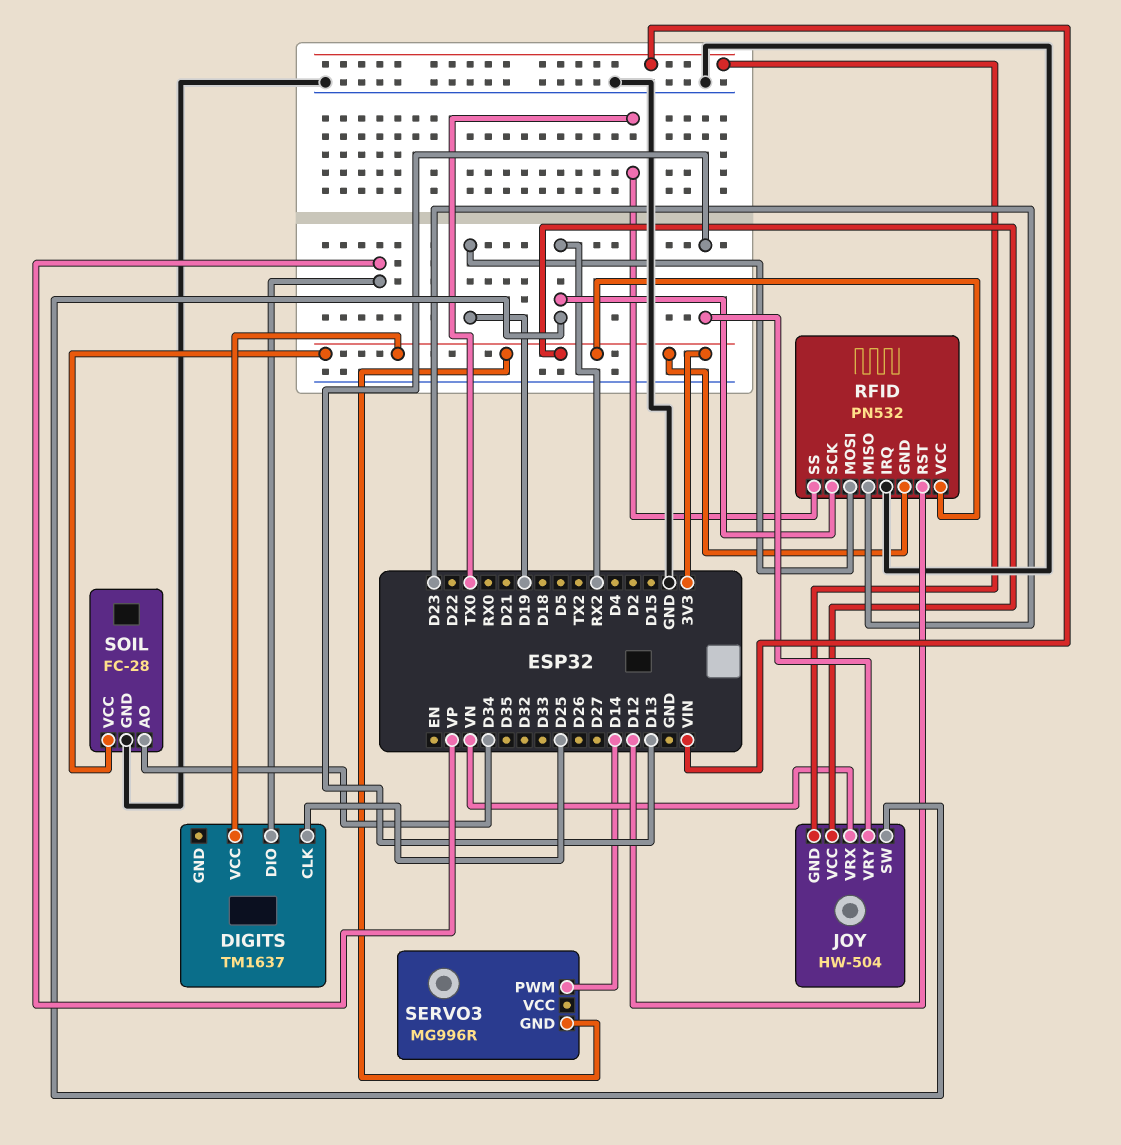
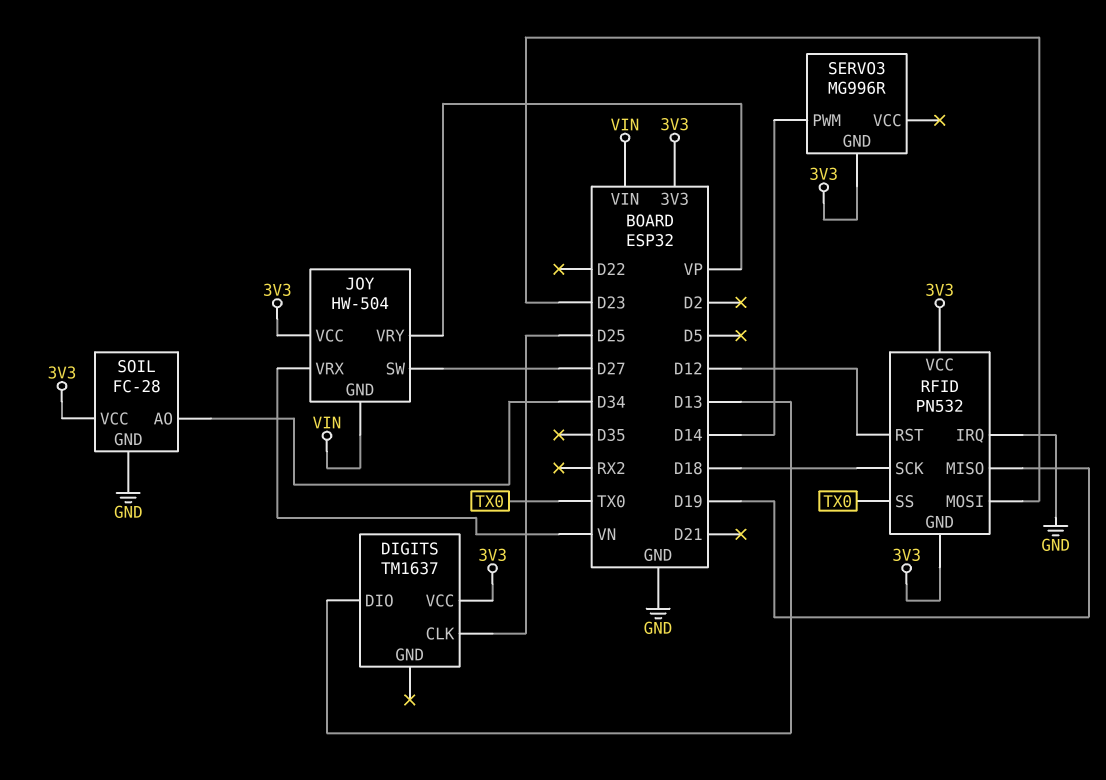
DIGITS pin DIO: VP -> D13
JOY pin SW: RX2 -> D27
JOY pin VRY: D13 -> VP
RFID pin MISO: D23 -> D19
RFID pin MOSI: D19 -> D23
RFID pin SCK: RX2 -> D18

